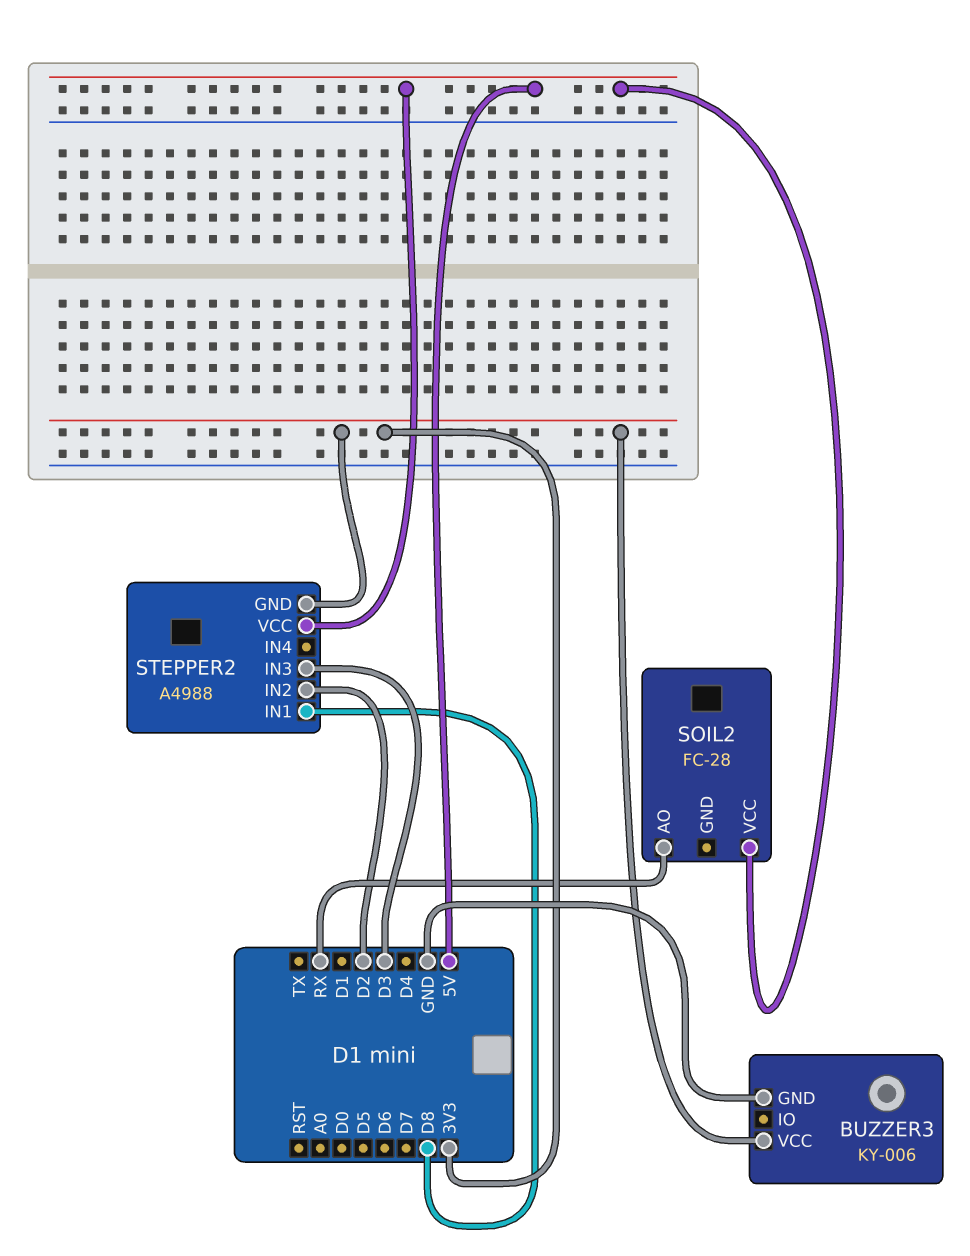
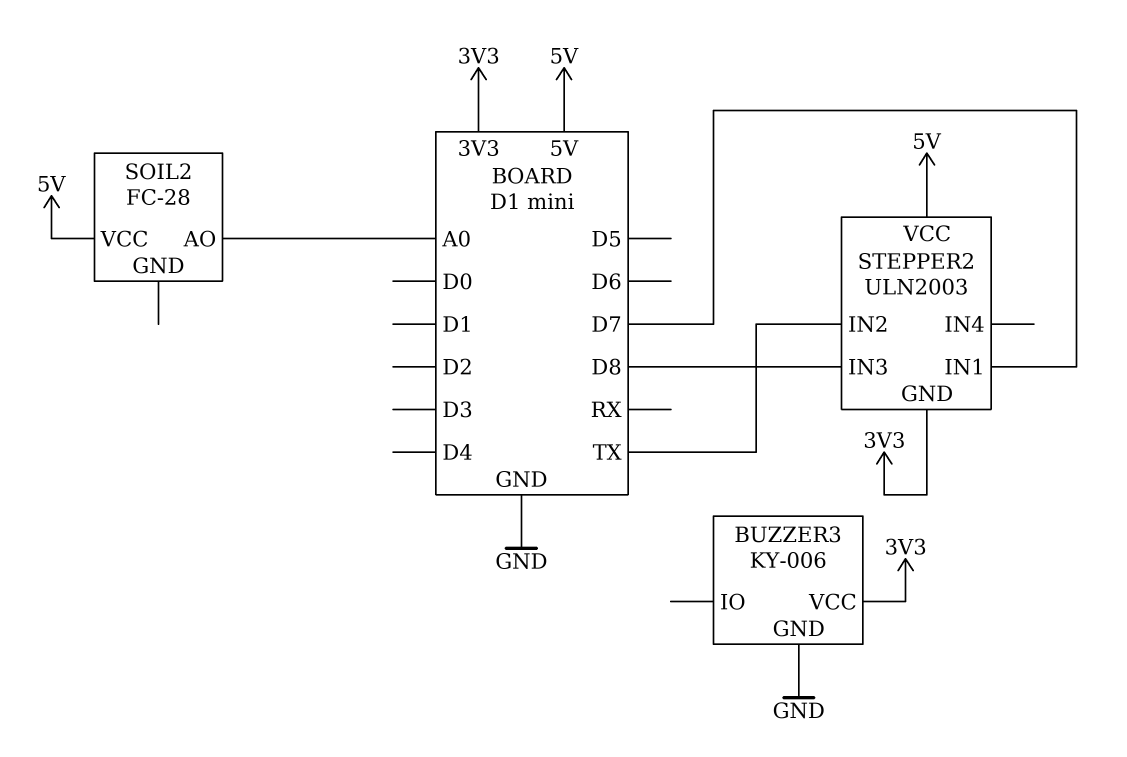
SOIL2 pin AO: RX -> A0
STEPPER2: A4988 -> ULN2003
STEPPER2 pin IN1: D8 -> D7
STEPPER2 pin IN2: D2 -> TX
STEPPER2 pin IN3: D3 -> D8

